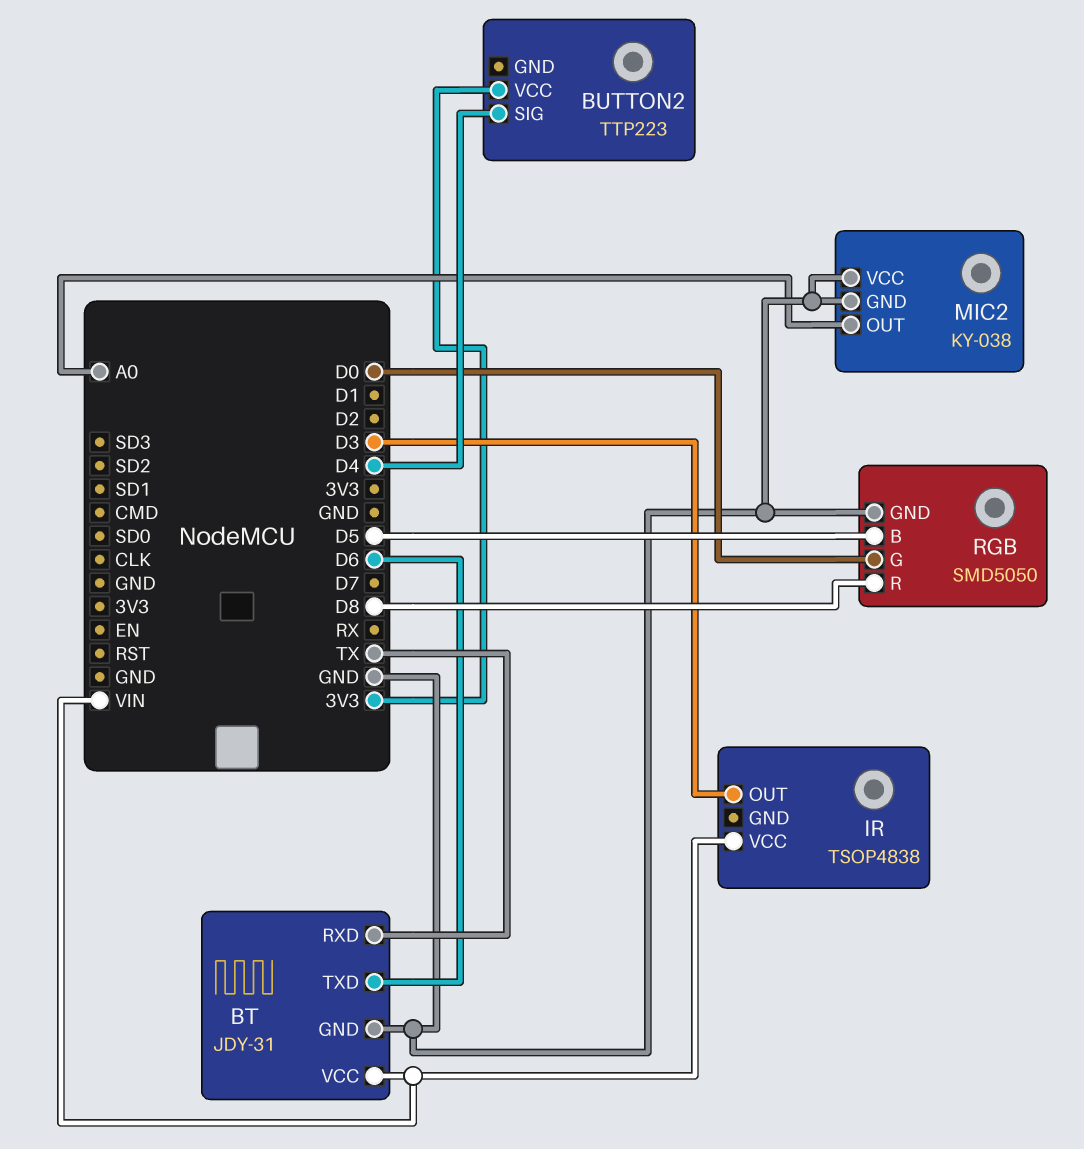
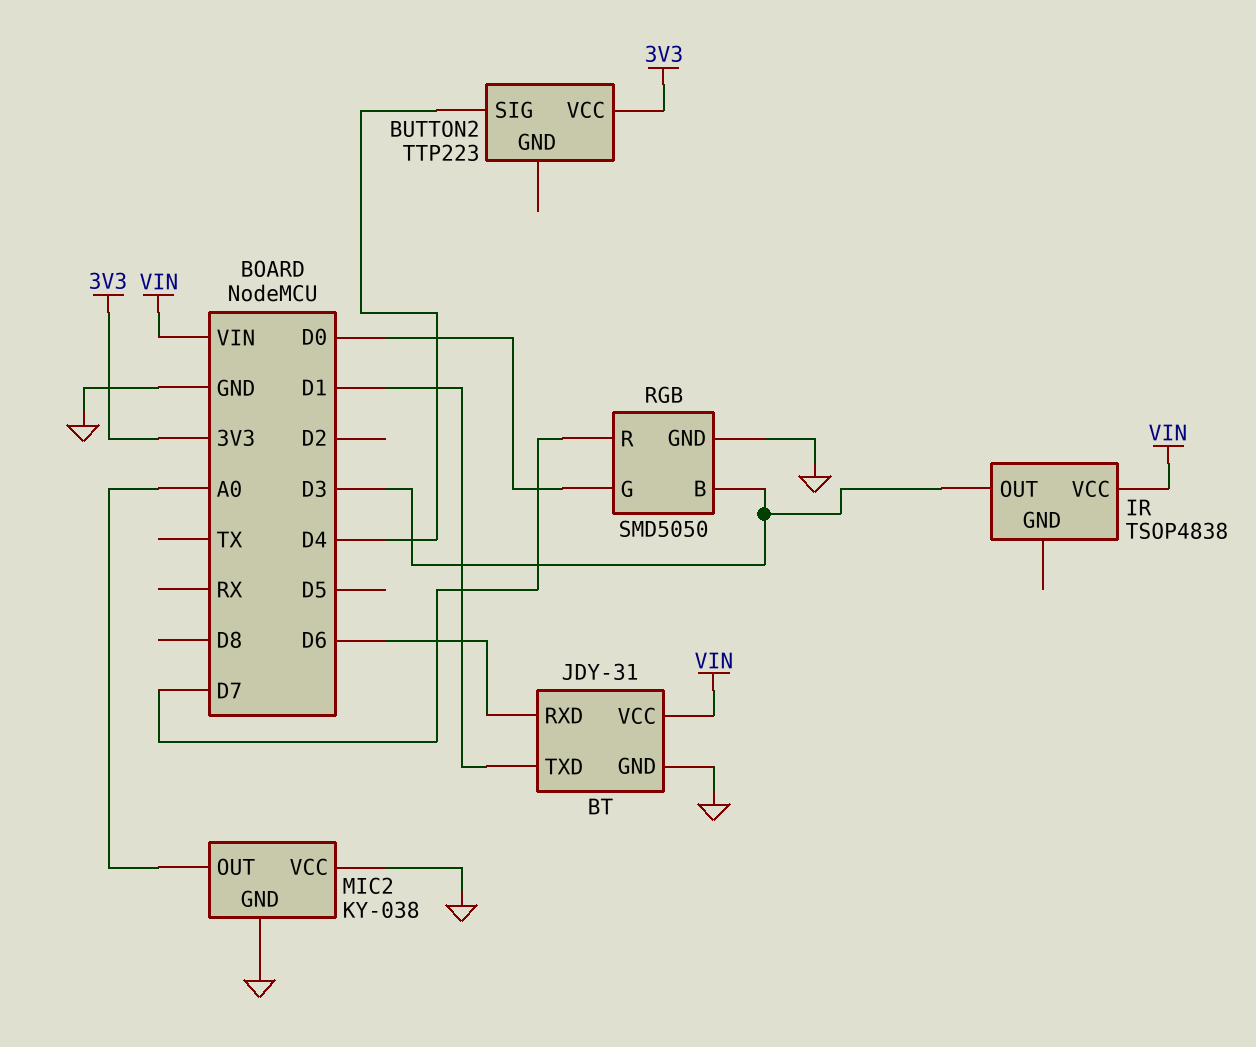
BT pin RXD: TX -> D6
BT pin TXD: D6 -> D1
RGB pin B: D5 -> D3
RGB pin R: D8 -> D7

